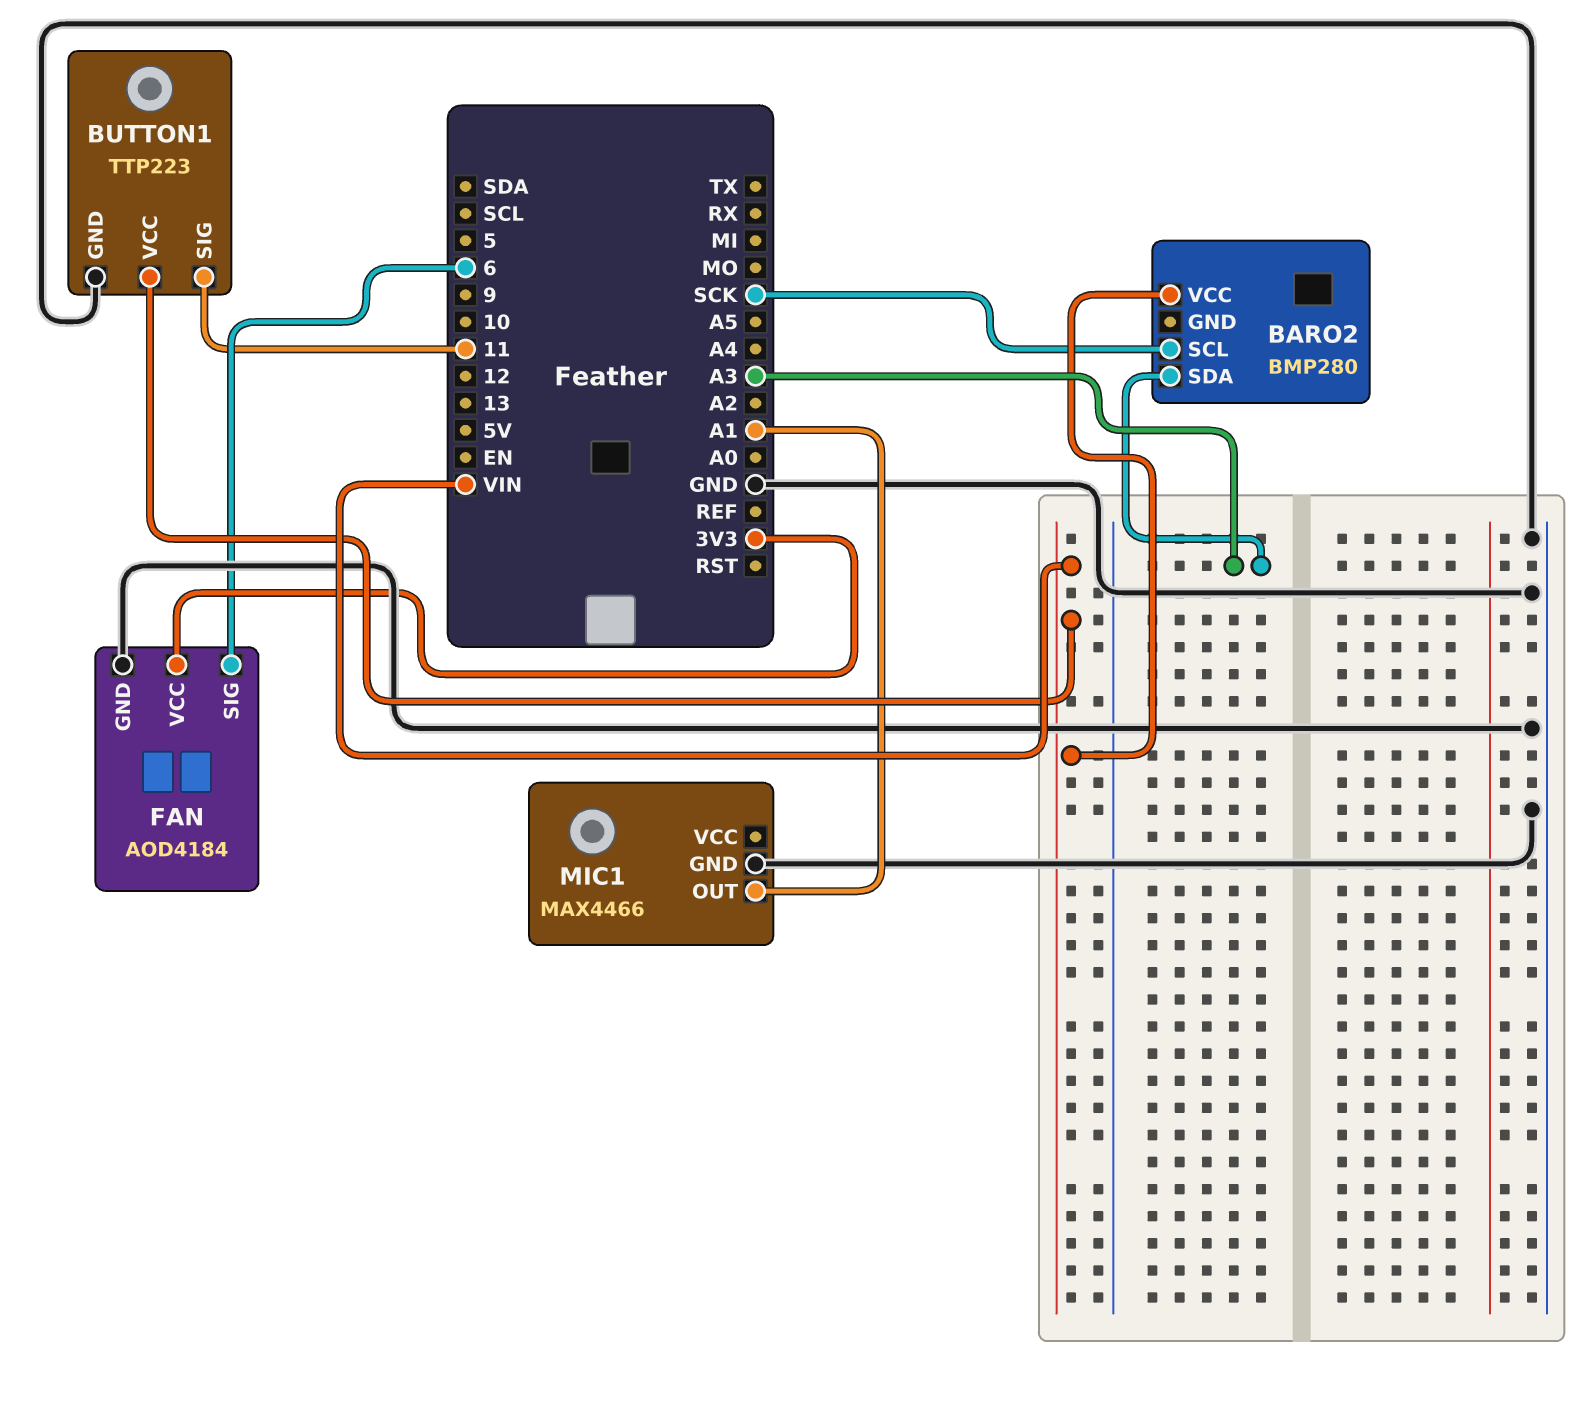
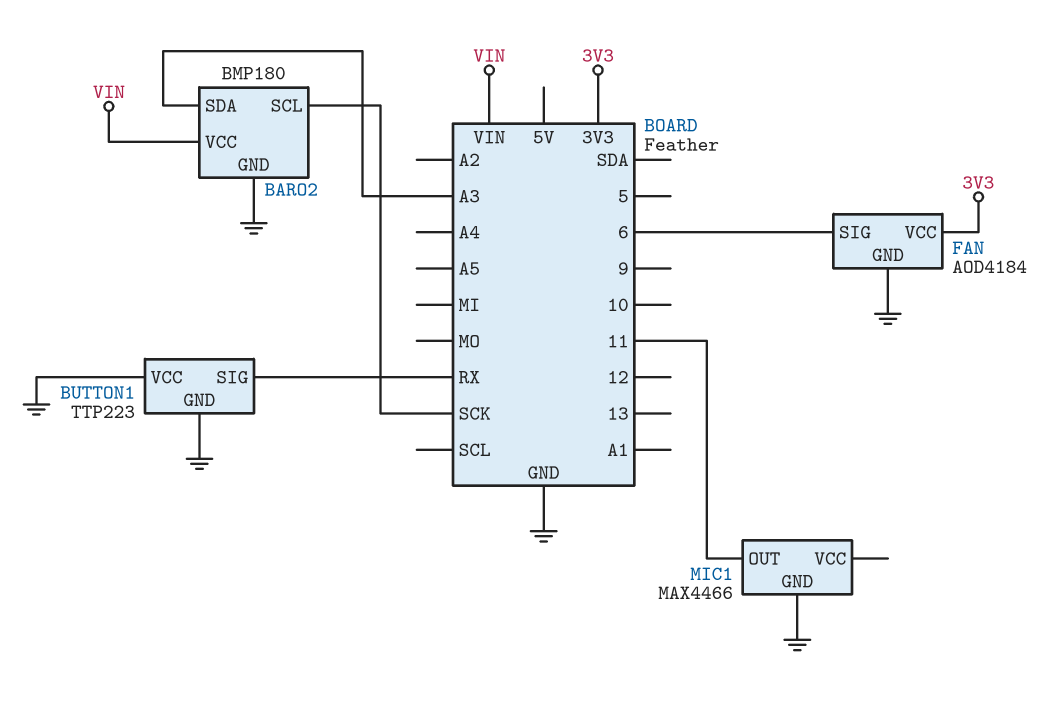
BARO2: BMP280 -> BMP180
BARO2 pin GND: none -> GND
BUTTON1 pin SIG: 11 -> RX
BUTTON1 pin VCC: VIN -> GND
MIC1 pin OUT: A1 -> 11

